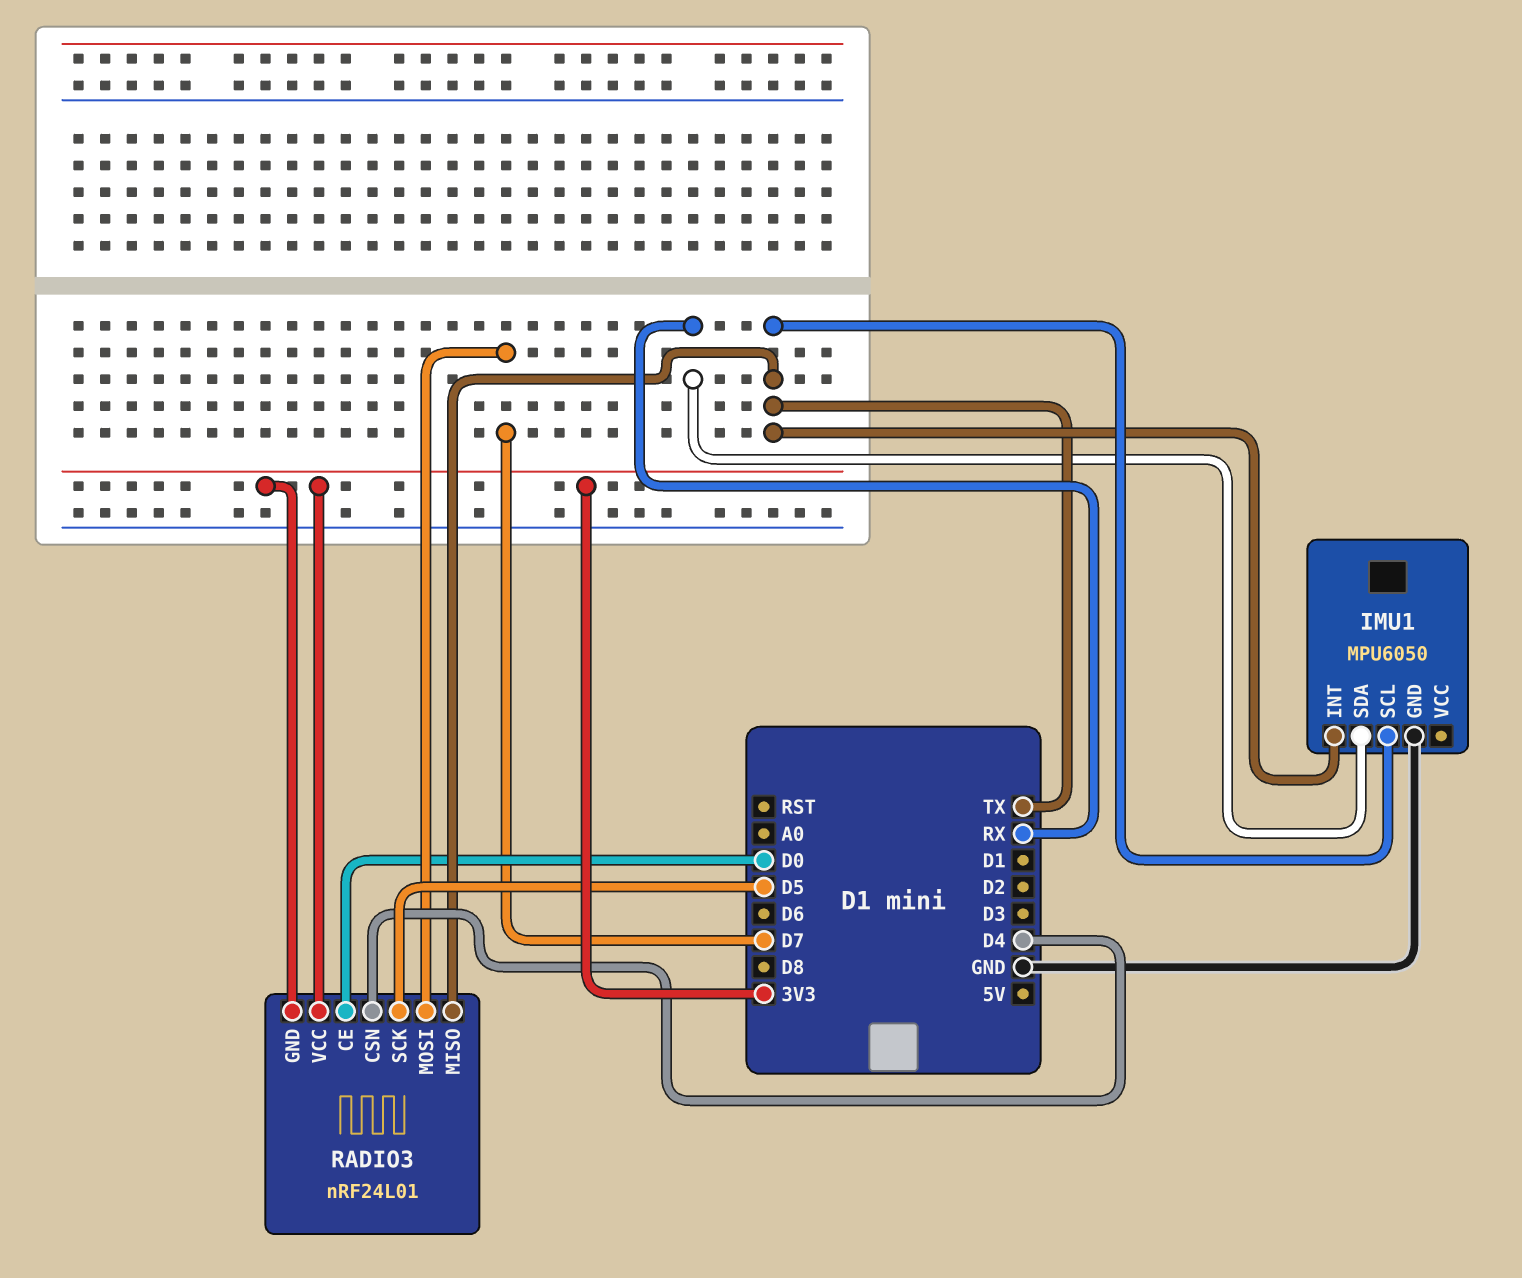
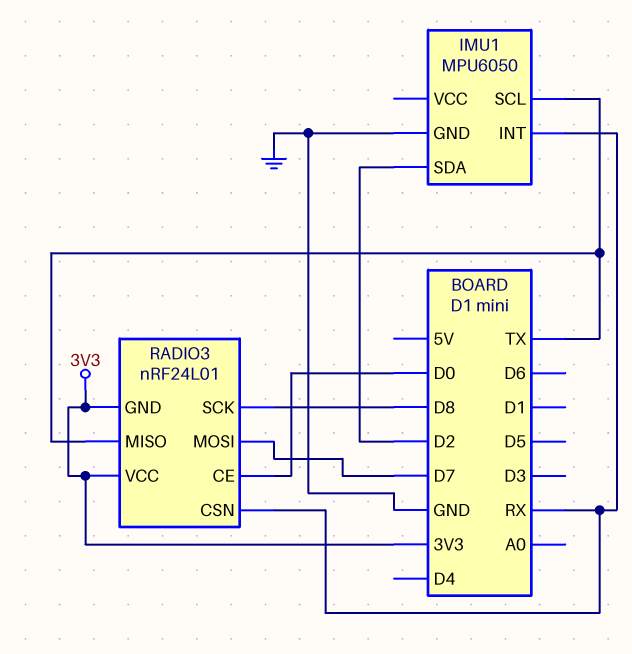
IMU1 pin INT: TX -> RX
IMU1 pin SDA: RX -> D2
RADIO3 pin CSN: D4 -> RX
RADIO3 pin SCK: D5 -> D8

